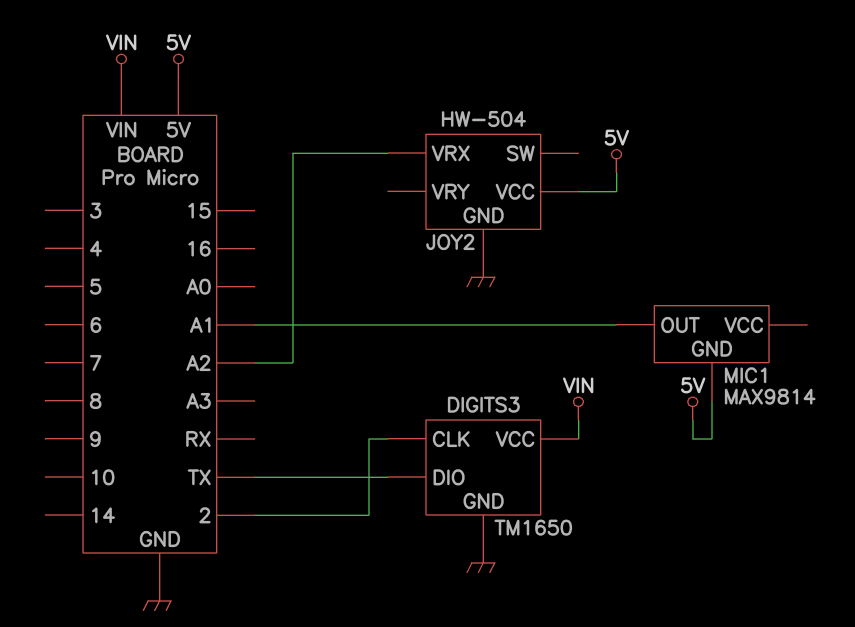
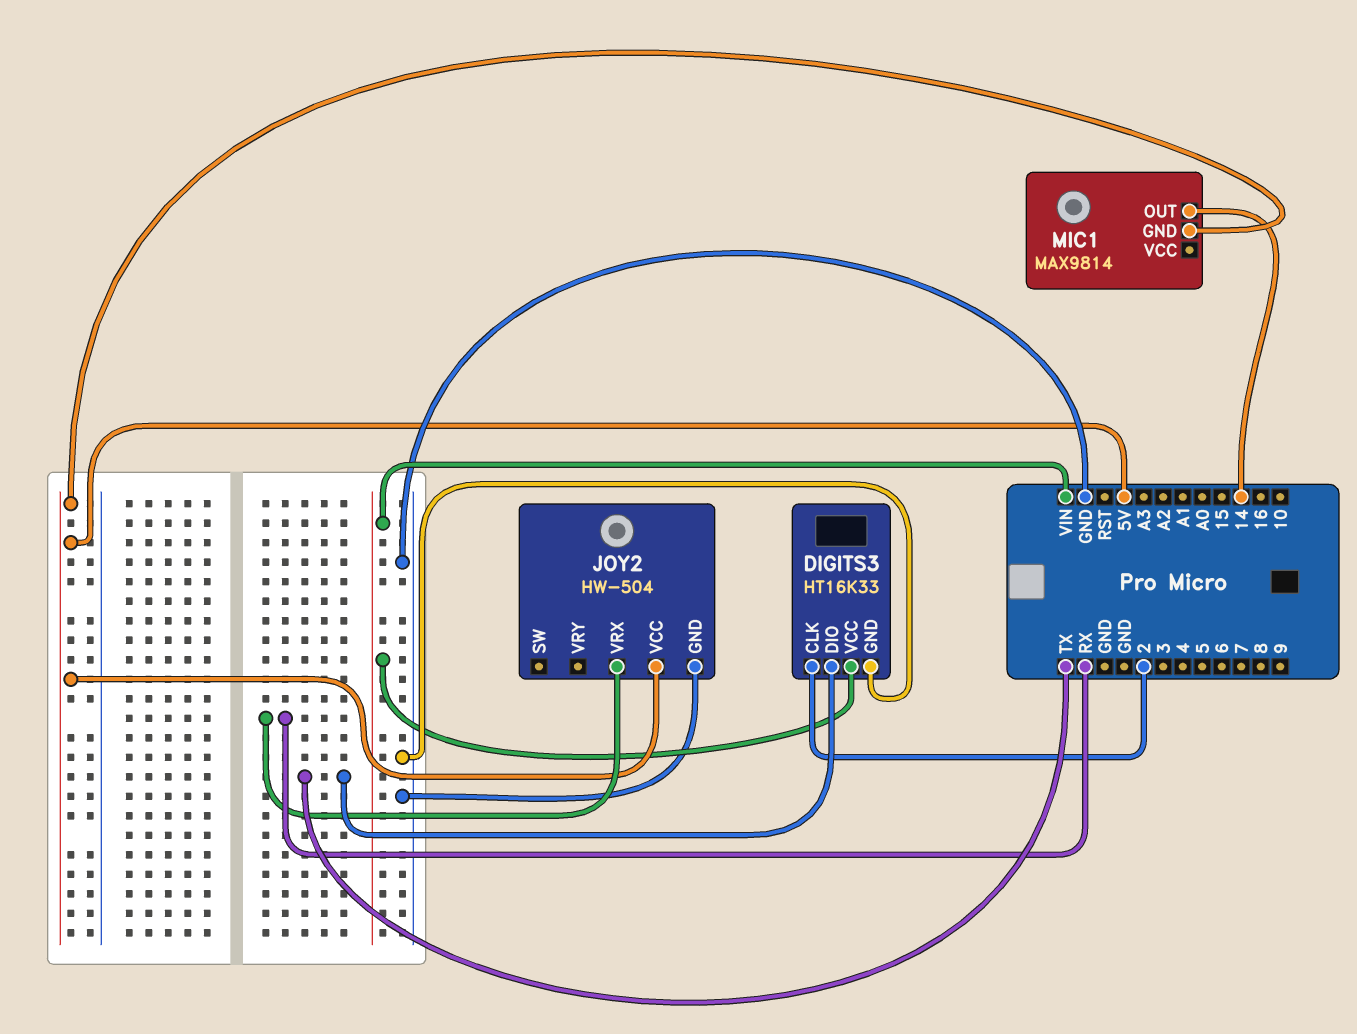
DIGITS3: TM1650 -> HT16K33
JOY2 pin VRX: A2 -> RX
MIC1 pin OUT: A1 -> 14

